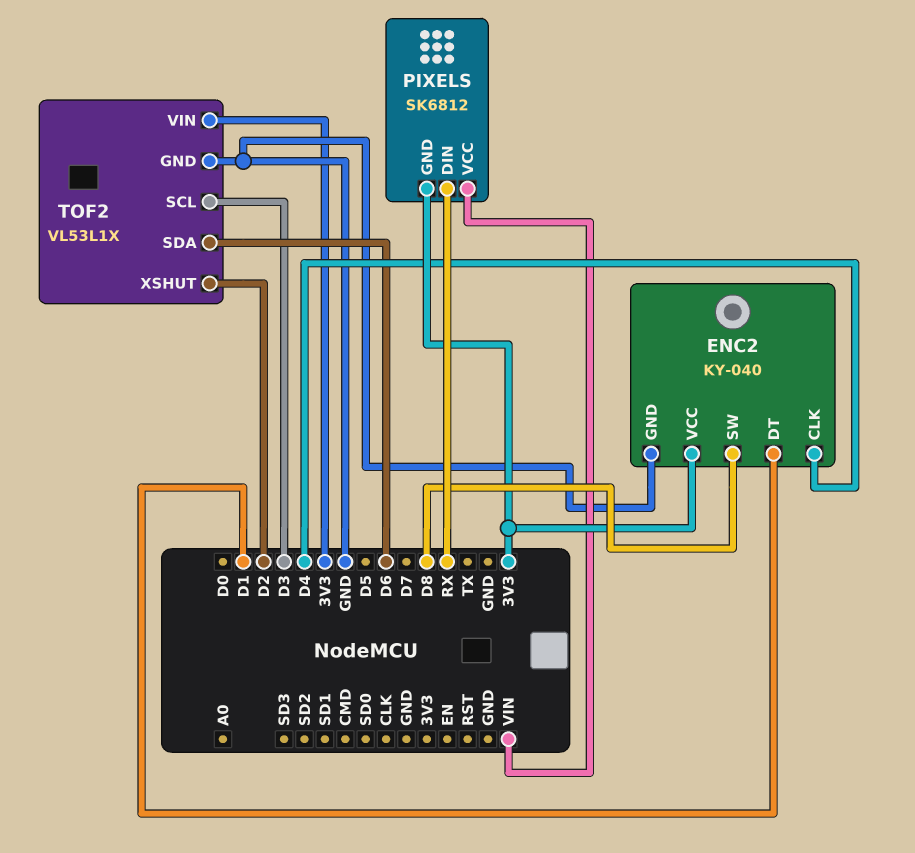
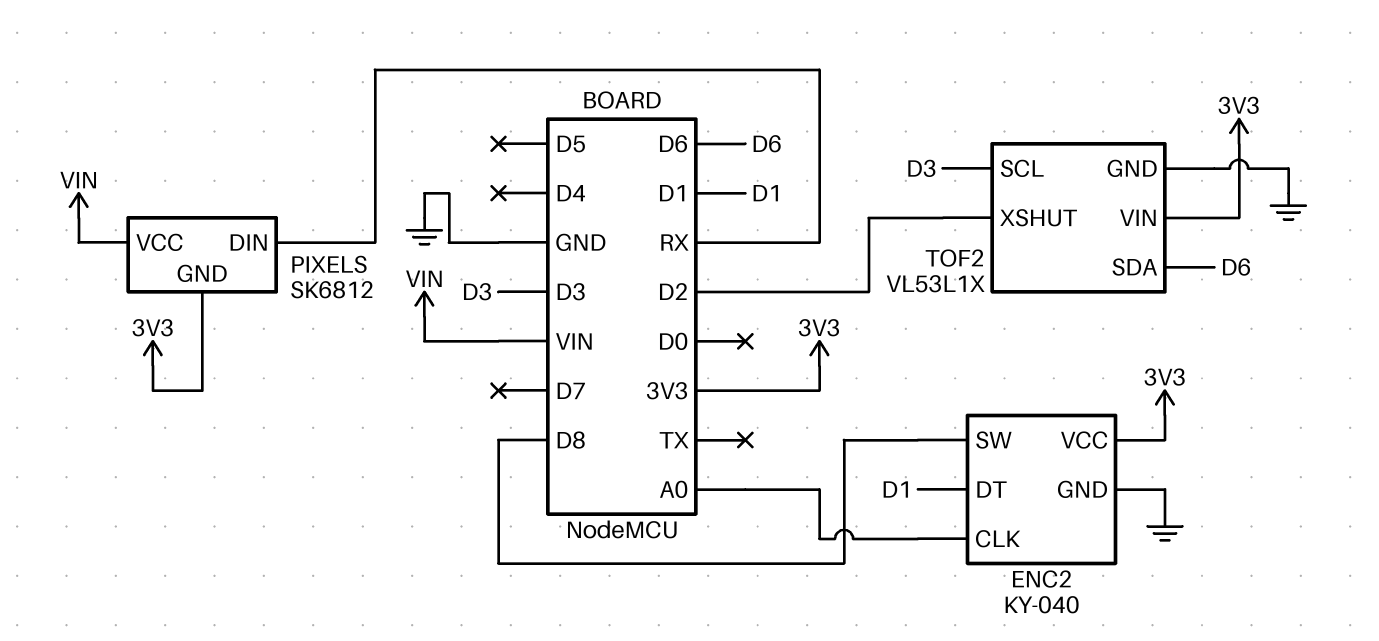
ENC2 pin CLK: D4 -> A0

